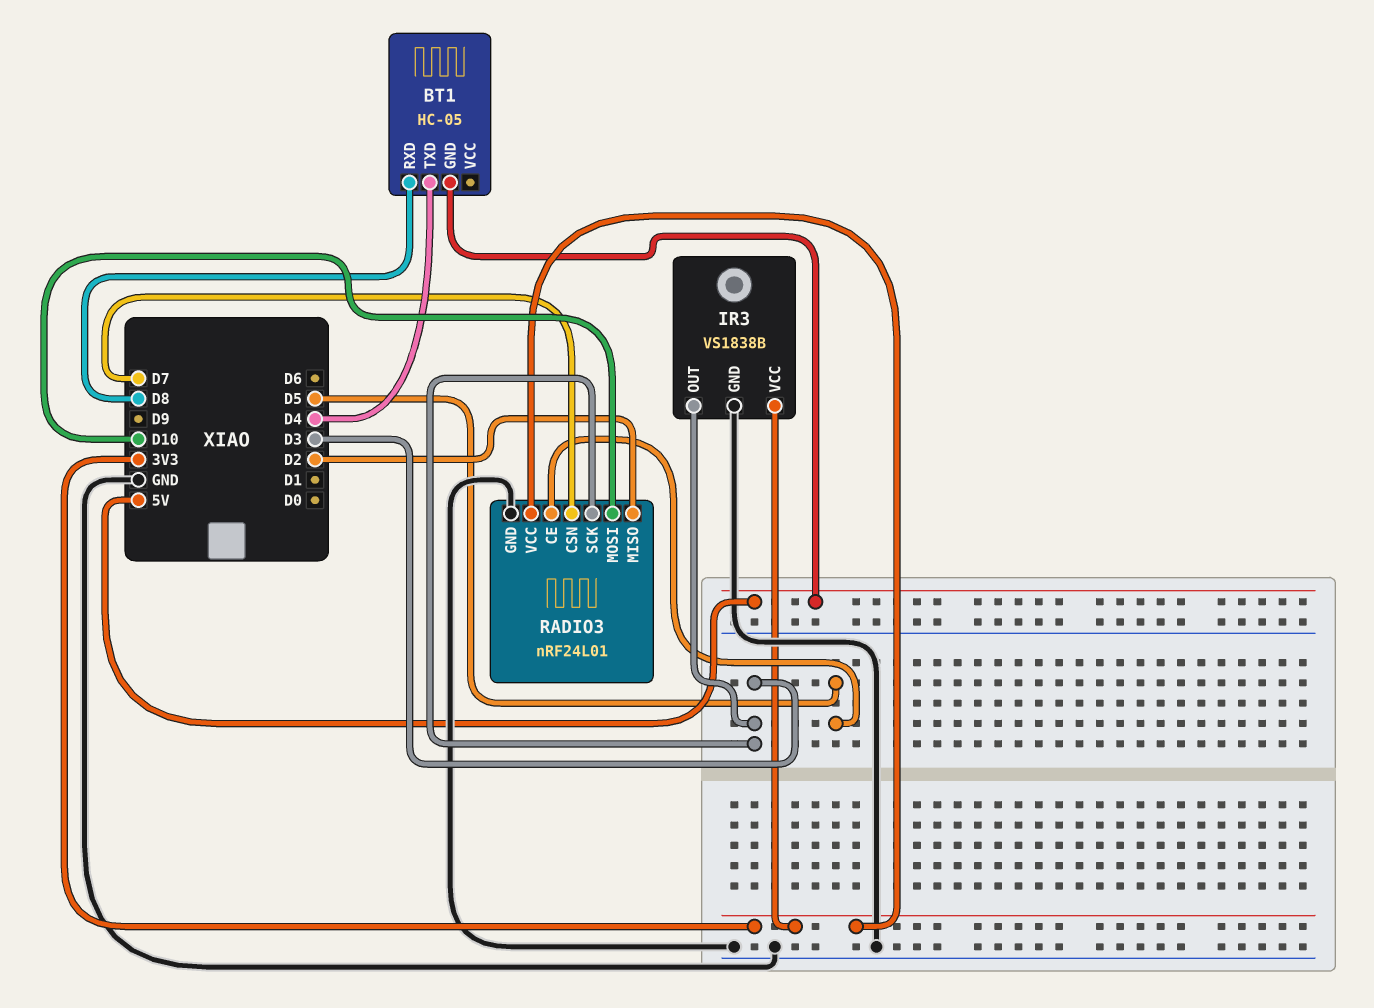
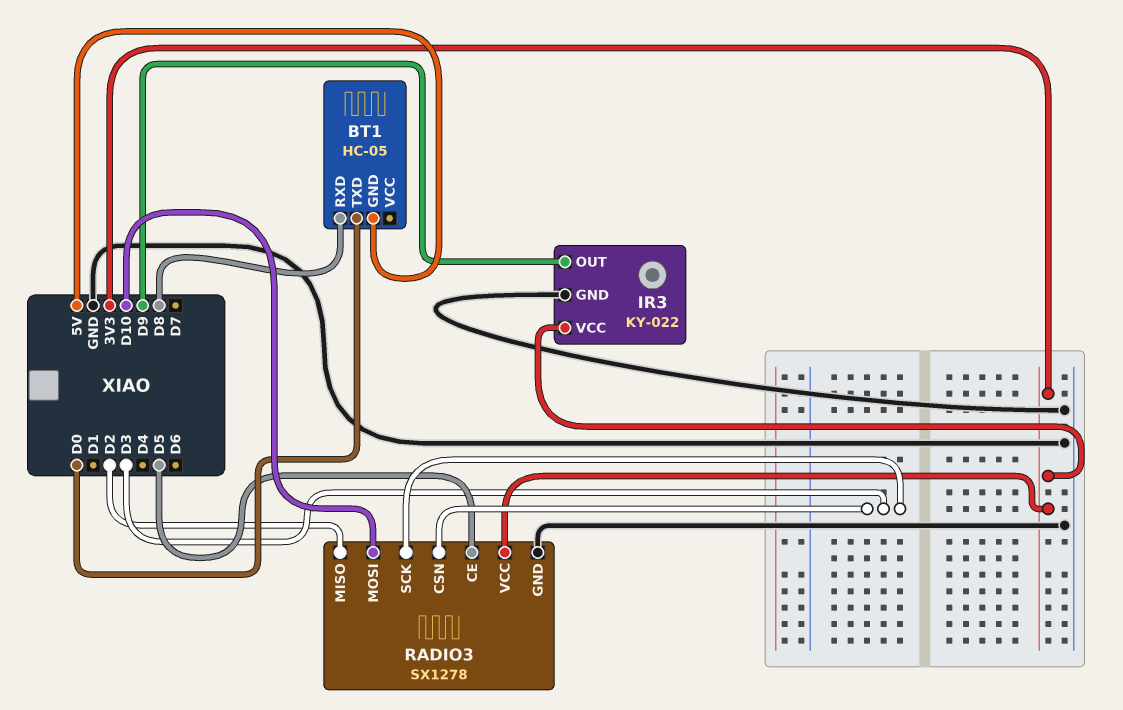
BT1 pin TXD: D4 -> D0
IR3: VS1838B -> KY-022
IR3 pin OUT: D3 -> D9
RADIO3: nRF24L01 -> SX1278
RADIO3 pin CSN: D7 -> D3

